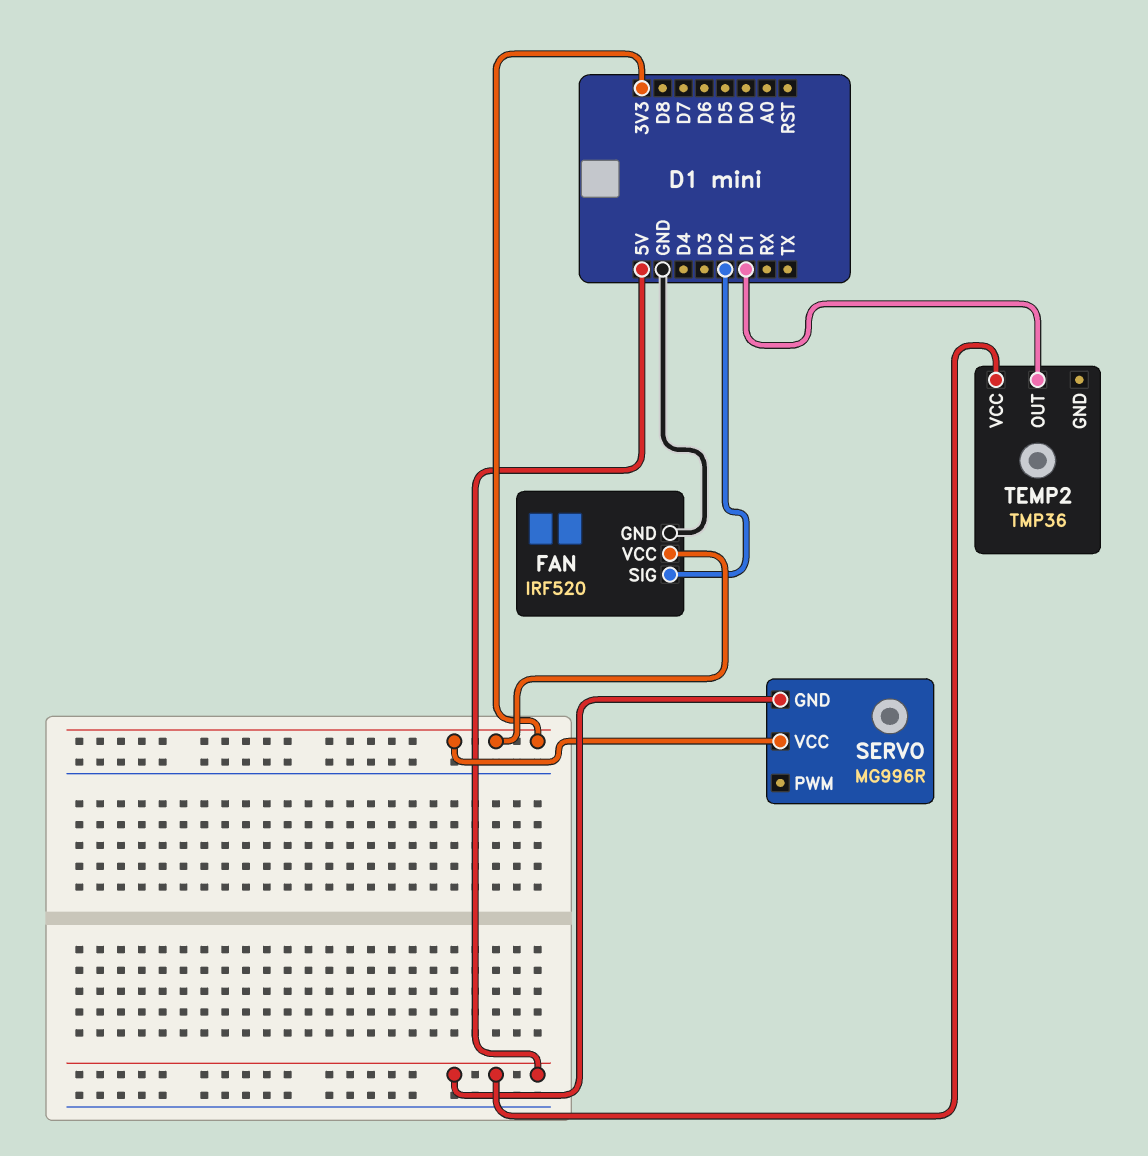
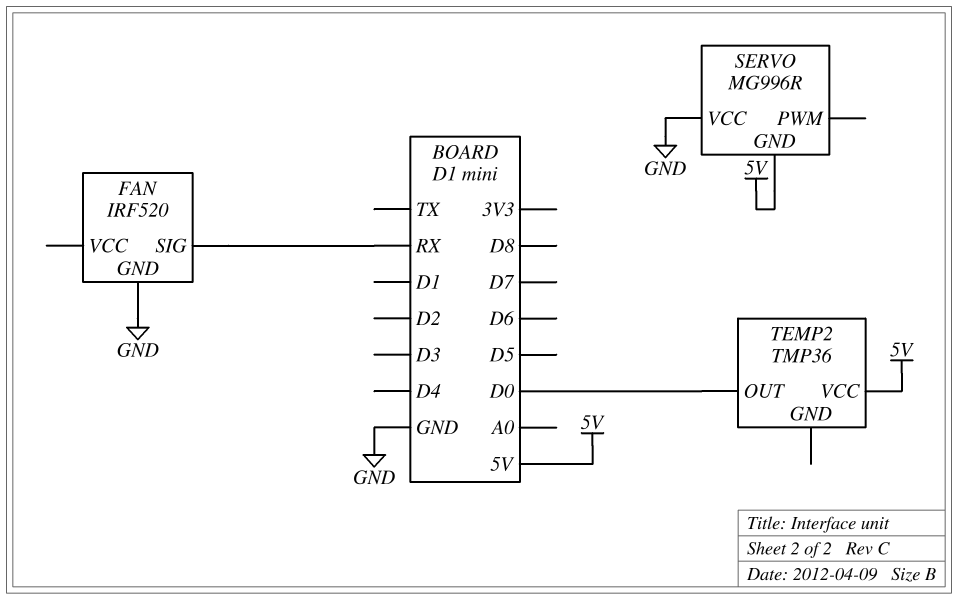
FAN pin SIG: D2 -> RX
FAN pin VCC: 3V3 -> none
SERVO pin VCC: 3V3 -> GND
TEMP2 pin OUT: D1 -> D0

